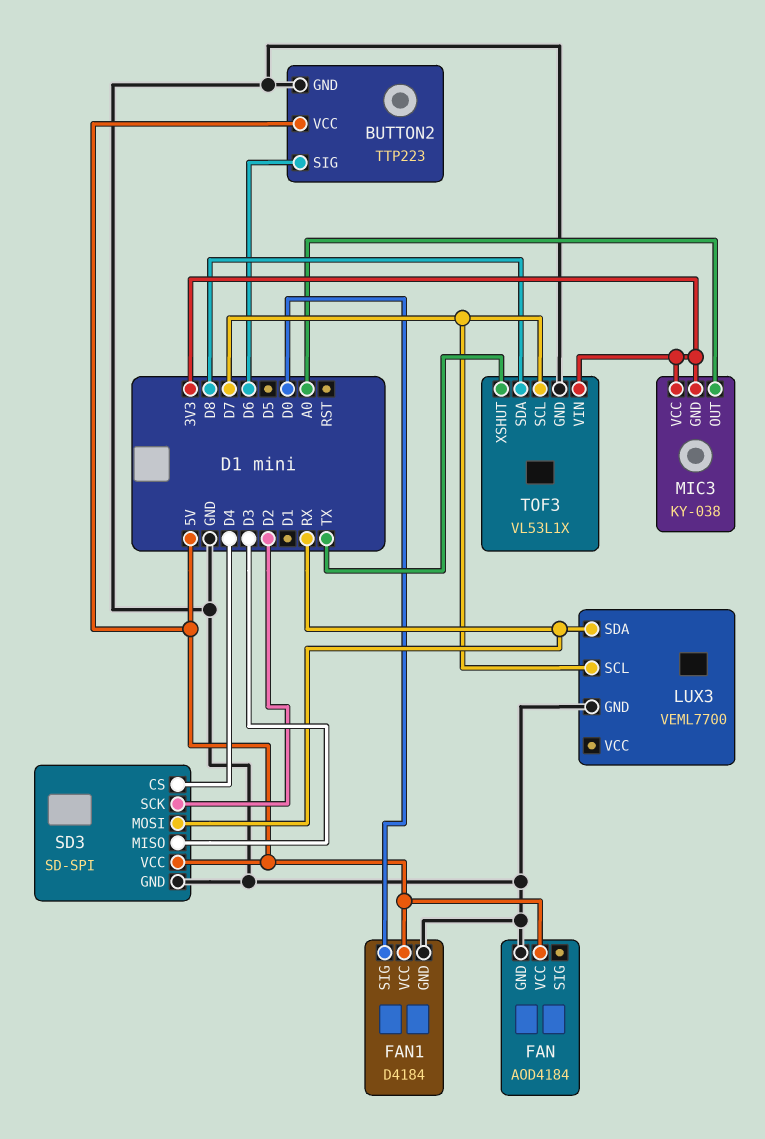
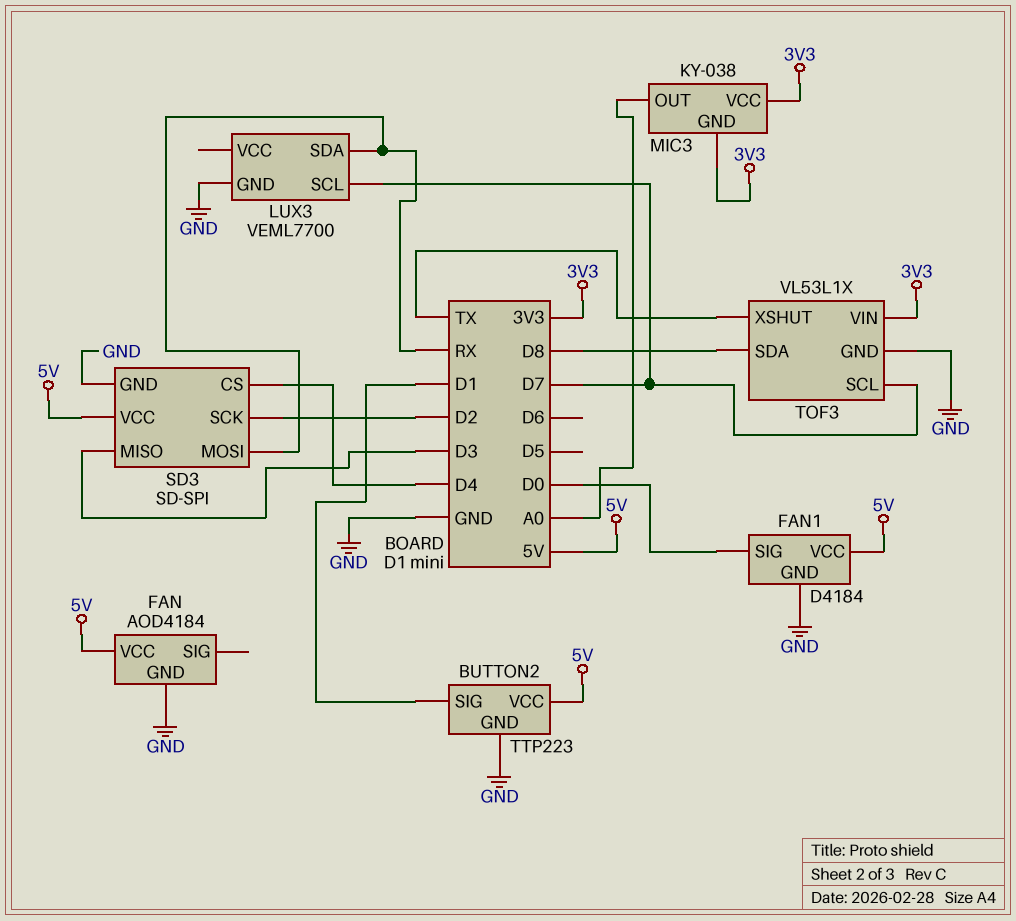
BUTTON2 pin SIG: D6 -> D1

